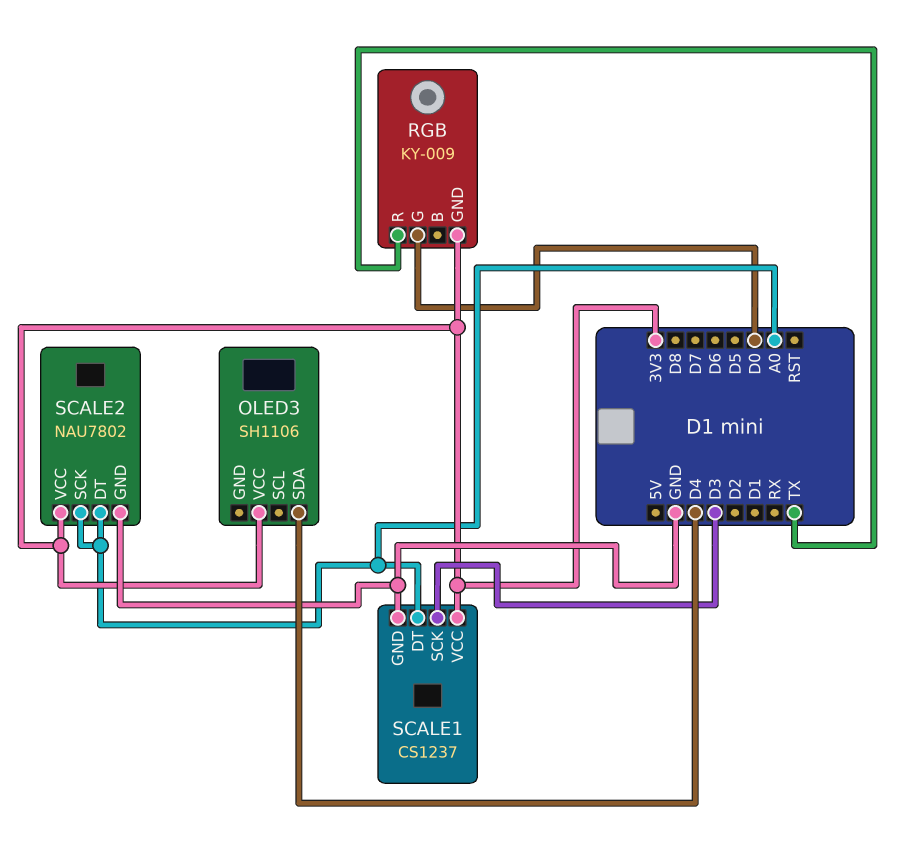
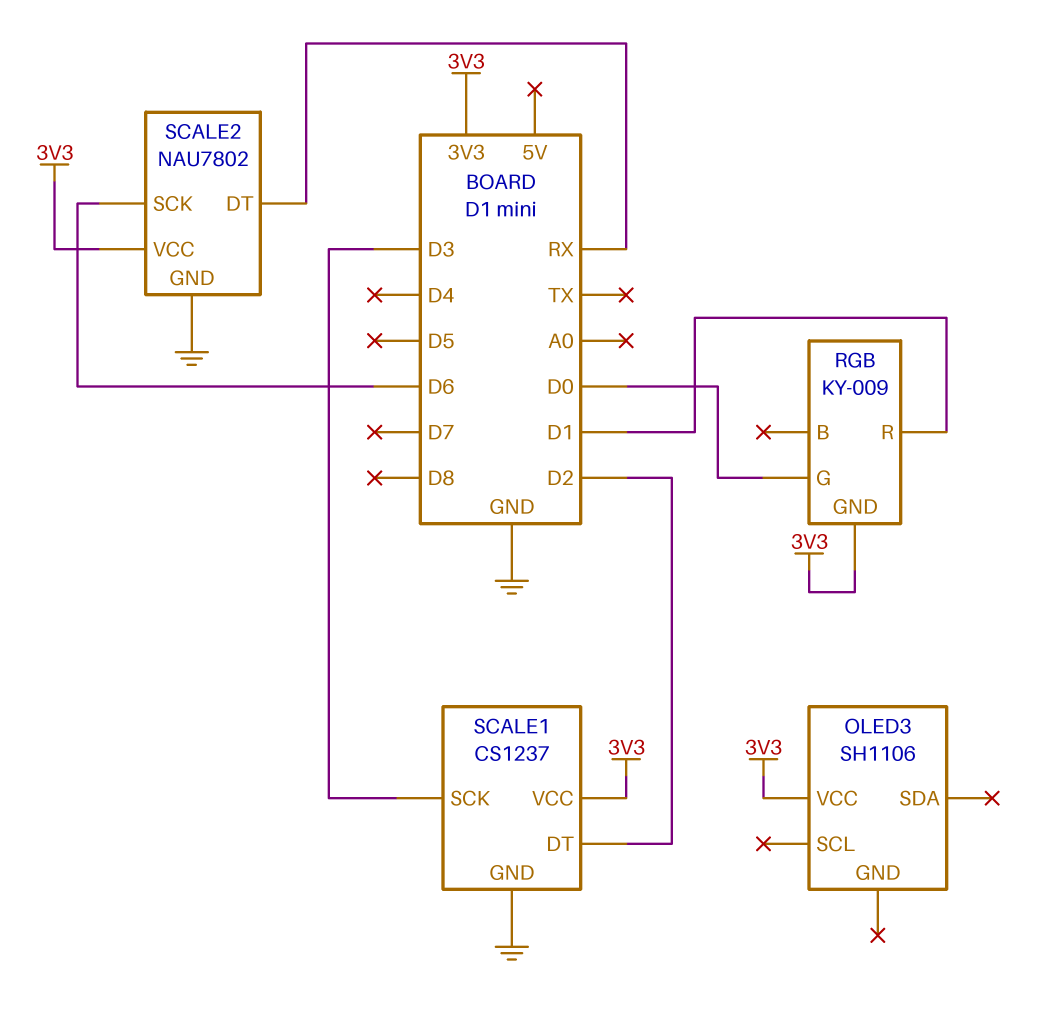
OLED3 pin SDA: D4 -> none
RGB pin R: TX -> D1
SCALE1 pin DT: A0 -> D2
SCALE2 pin DT: A0 -> RX
SCALE2 pin SCK: A0 -> D6

